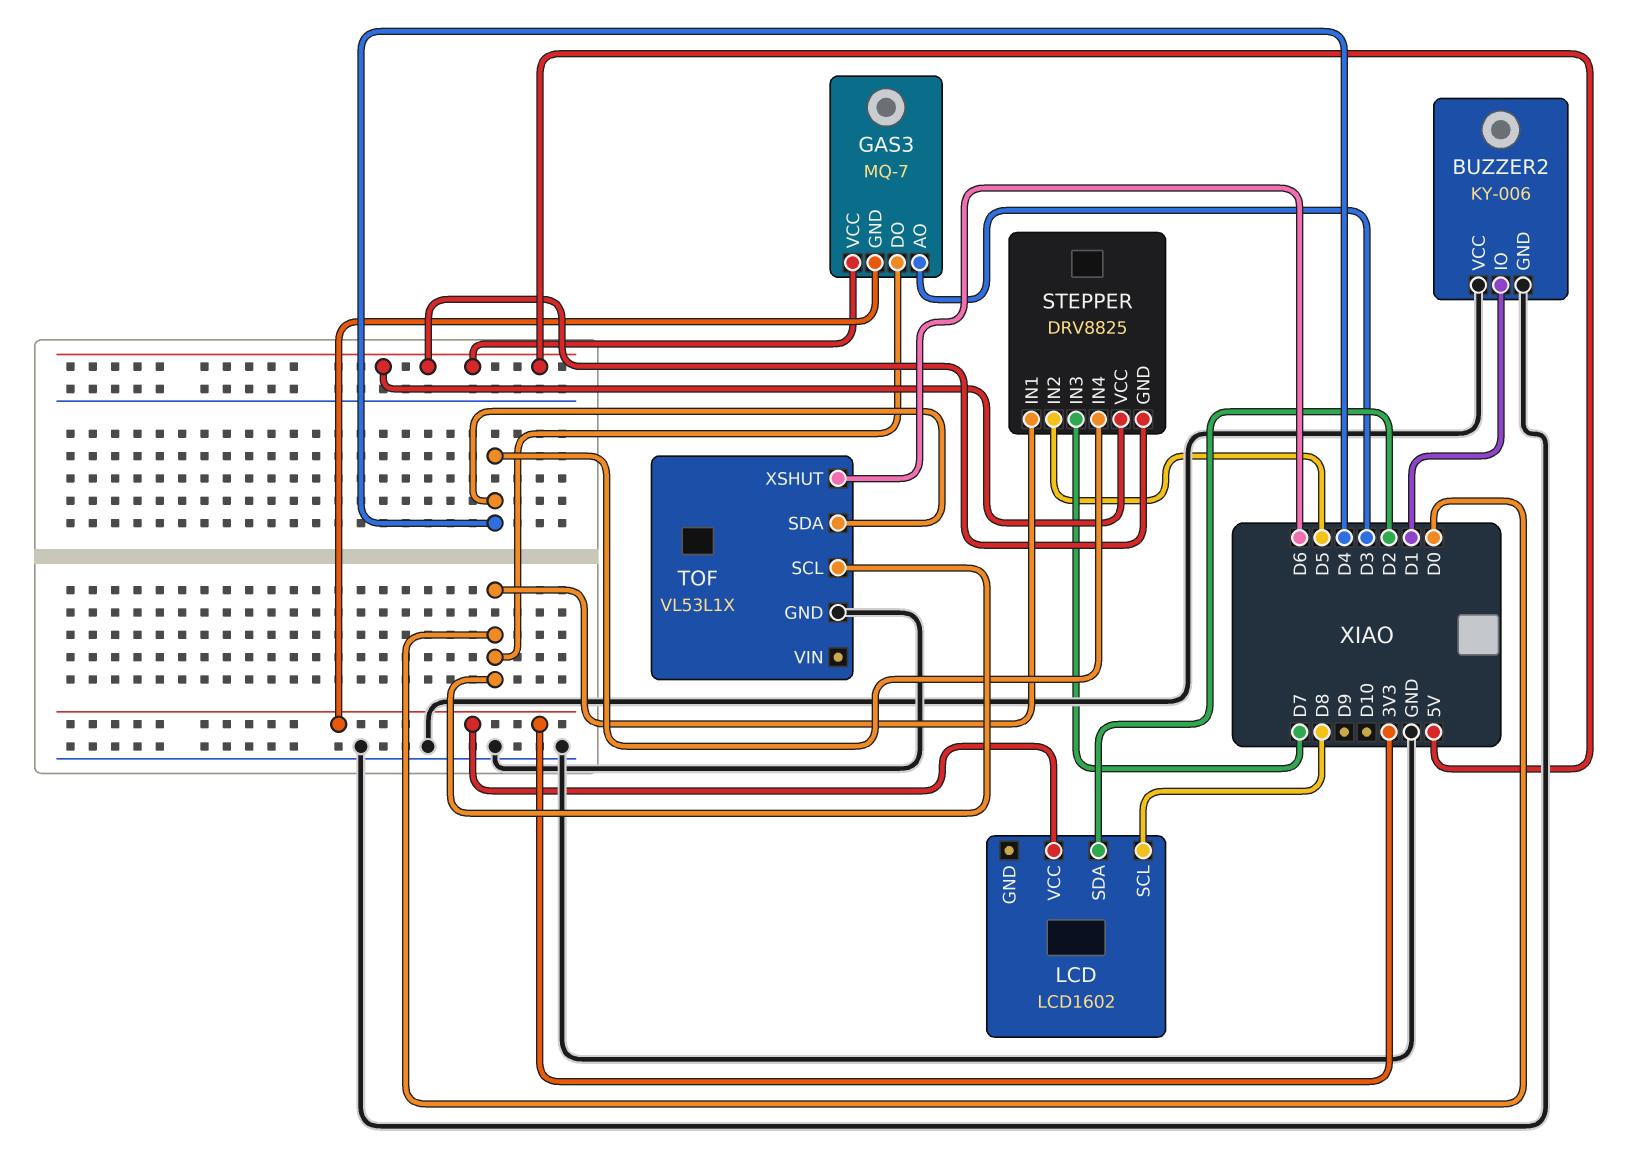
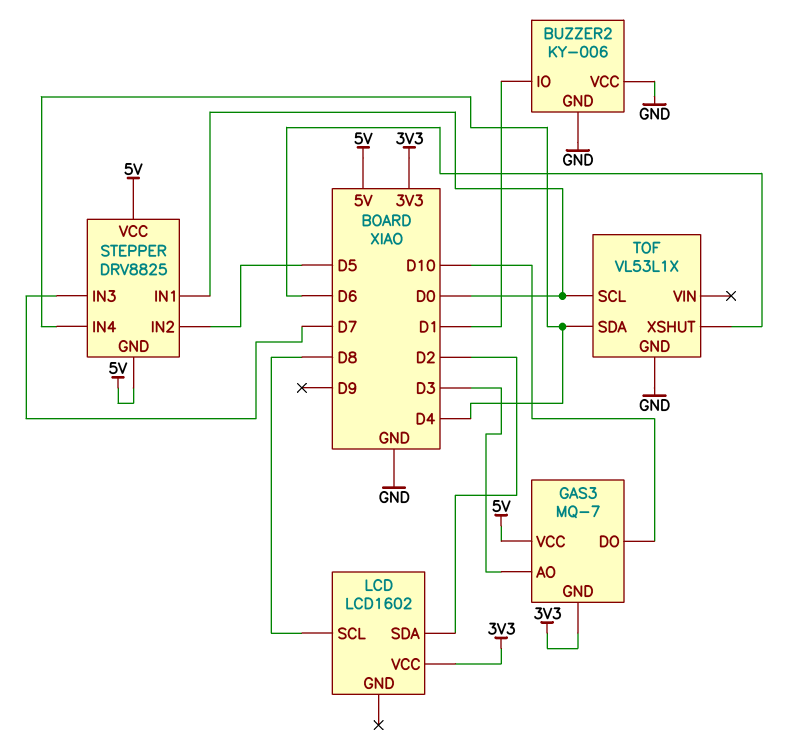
GAS3 pin DO: D0 -> D10

